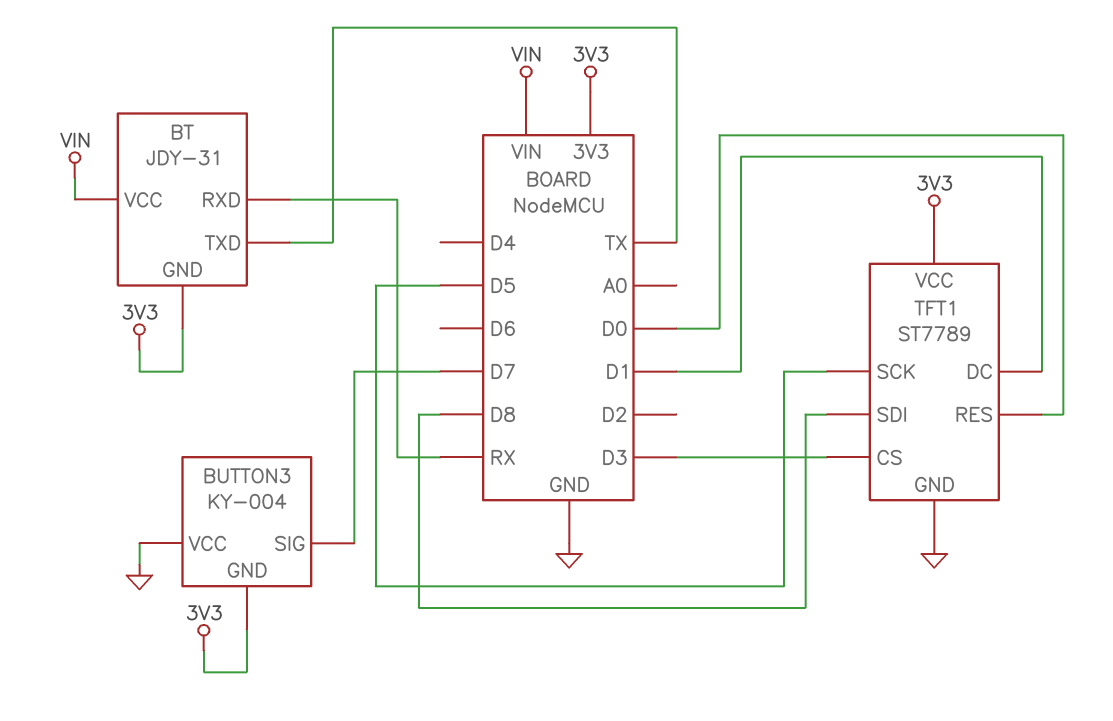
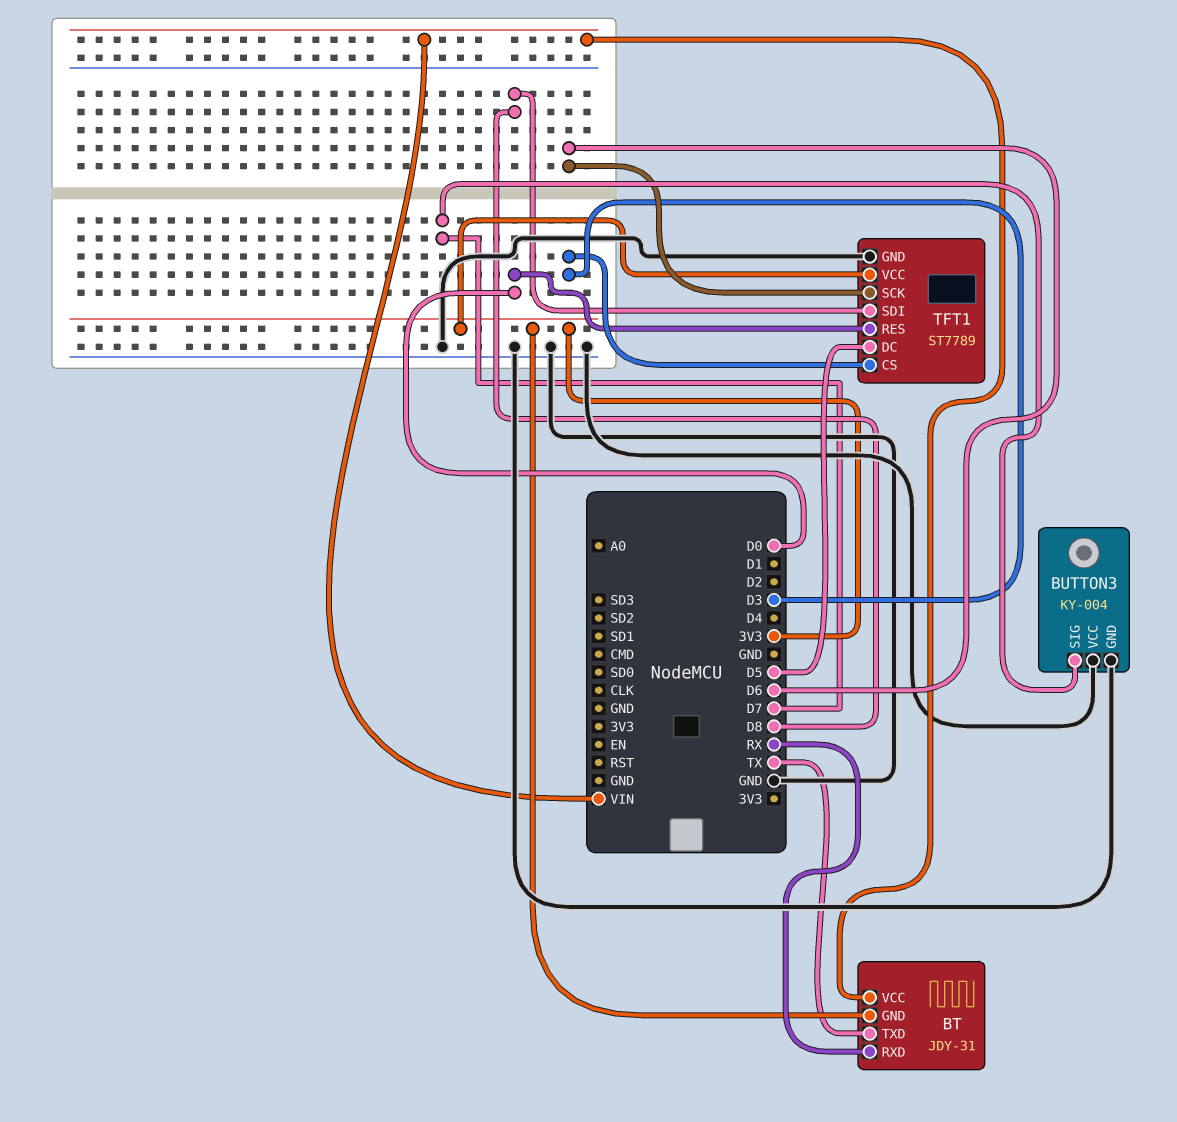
BUTTON3 pin GND: 3V3 -> GND
TFT1 pin DC: D1 -> D5
TFT1 pin SCK: D5 -> D6

